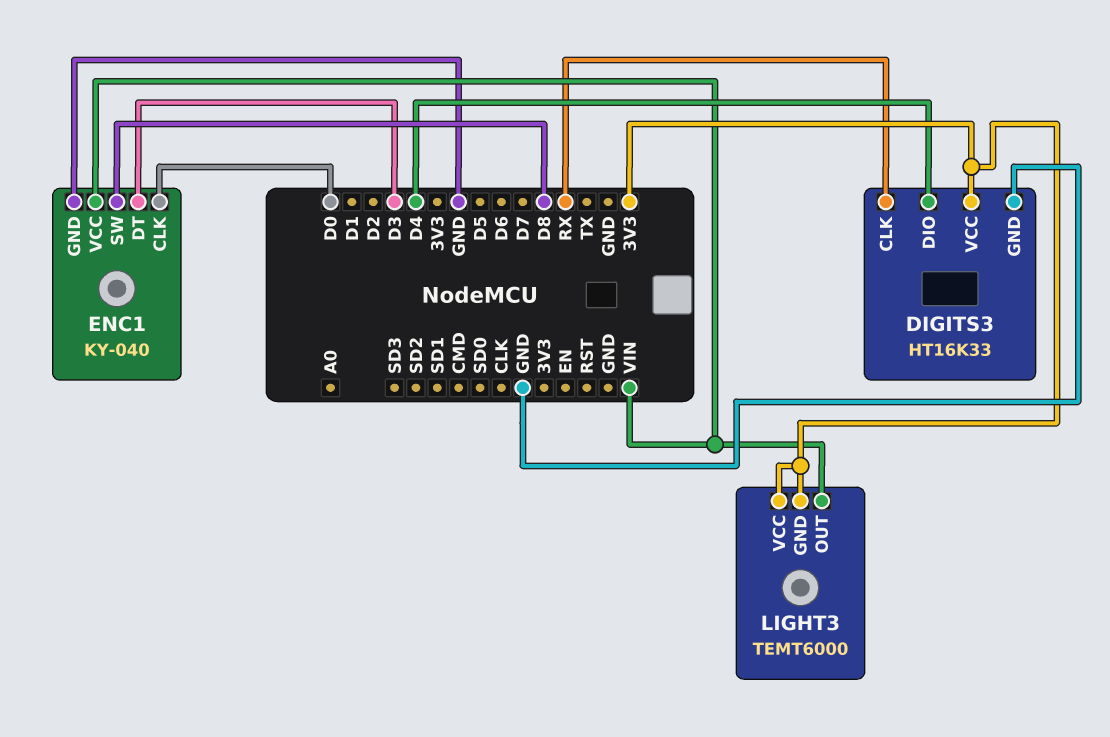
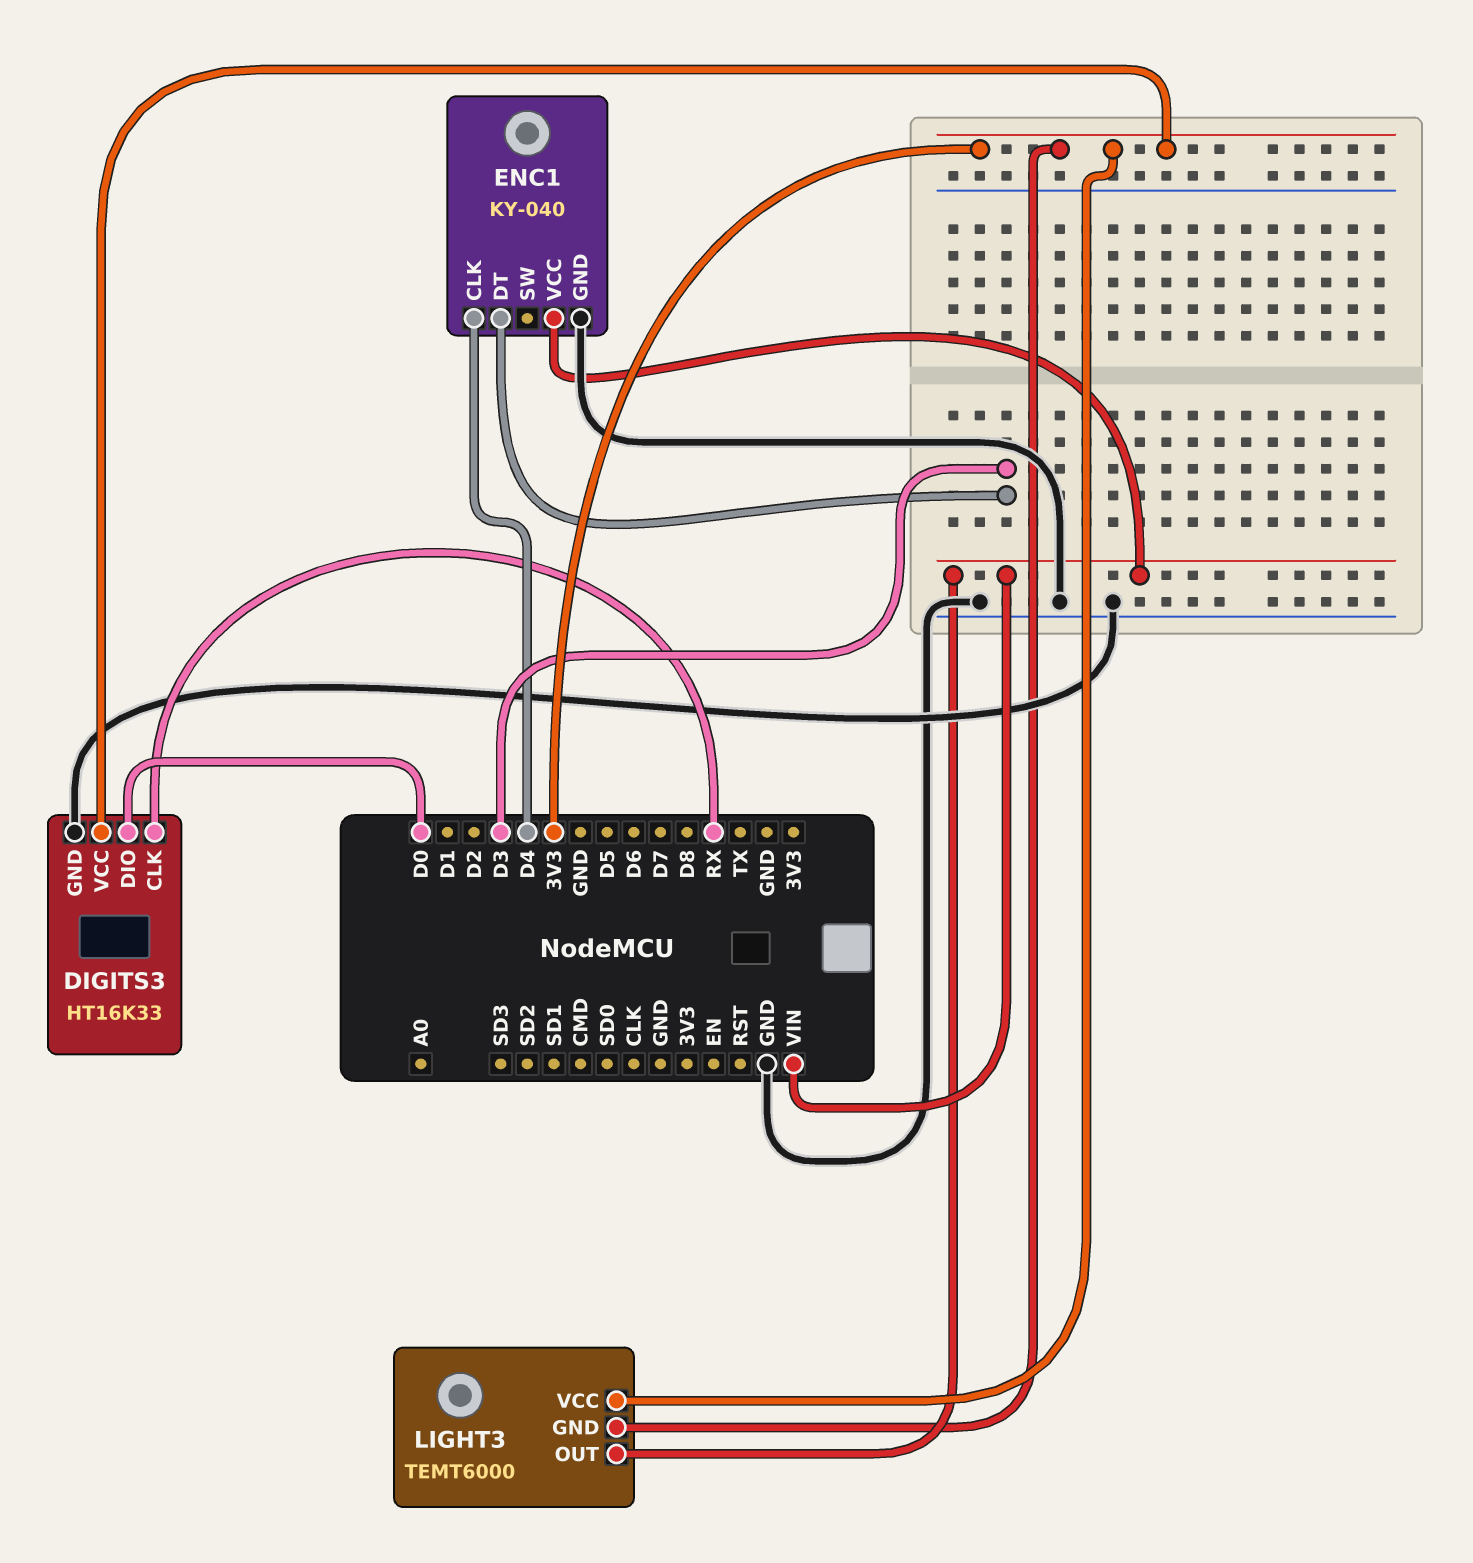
DIGITS3 pin DIO: D4 -> D0
ENC1 pin CLK: D0 -> D4
ENC1 pin SW: D8 -> none

